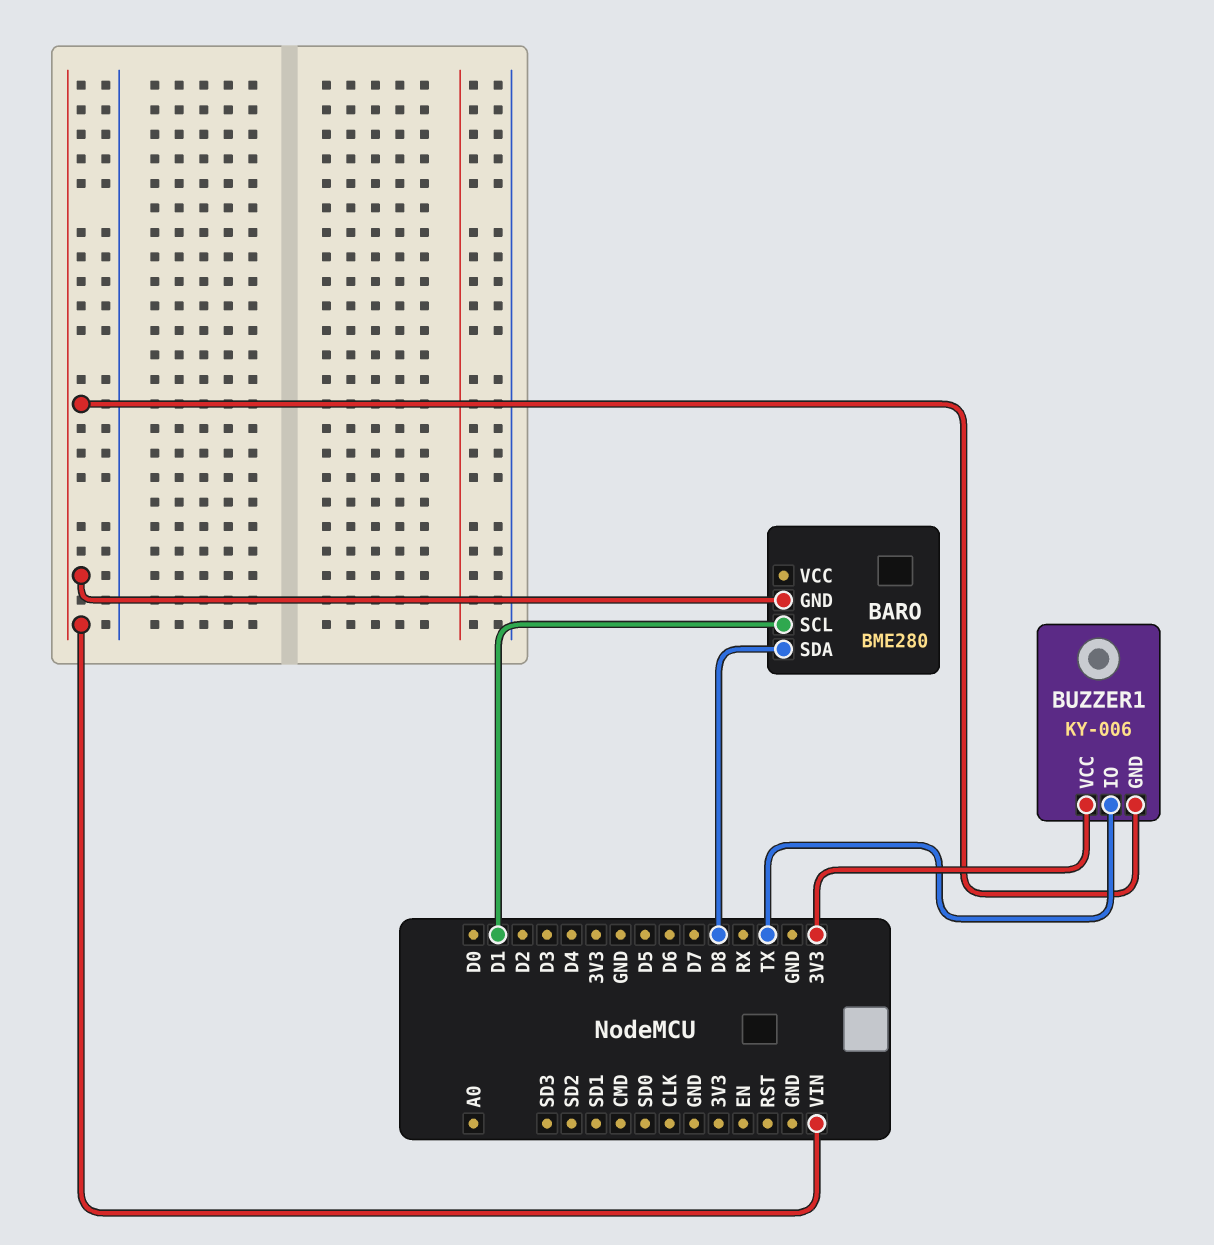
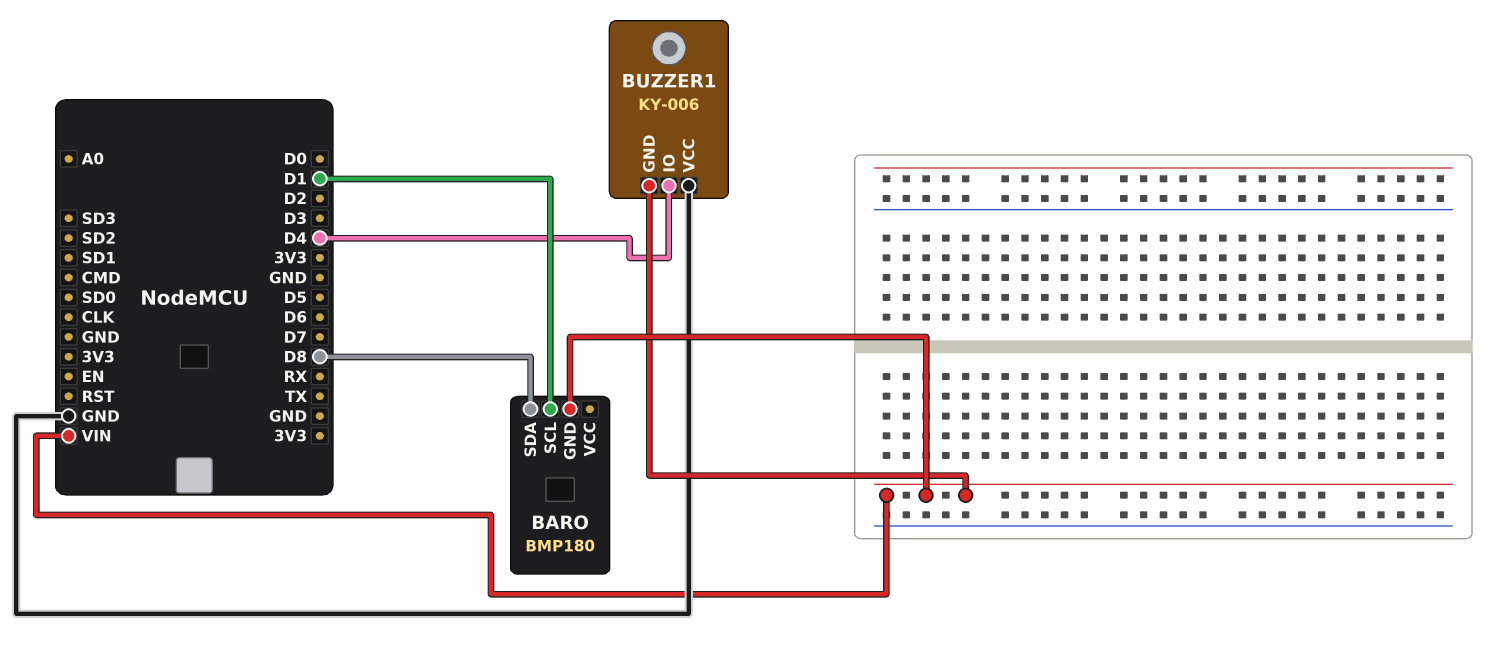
BARO: BME280 -> BMP180
BUZZER1 pin IO: TX -> D4
BUZZER1 pin VCC: 3V3 -> GND

